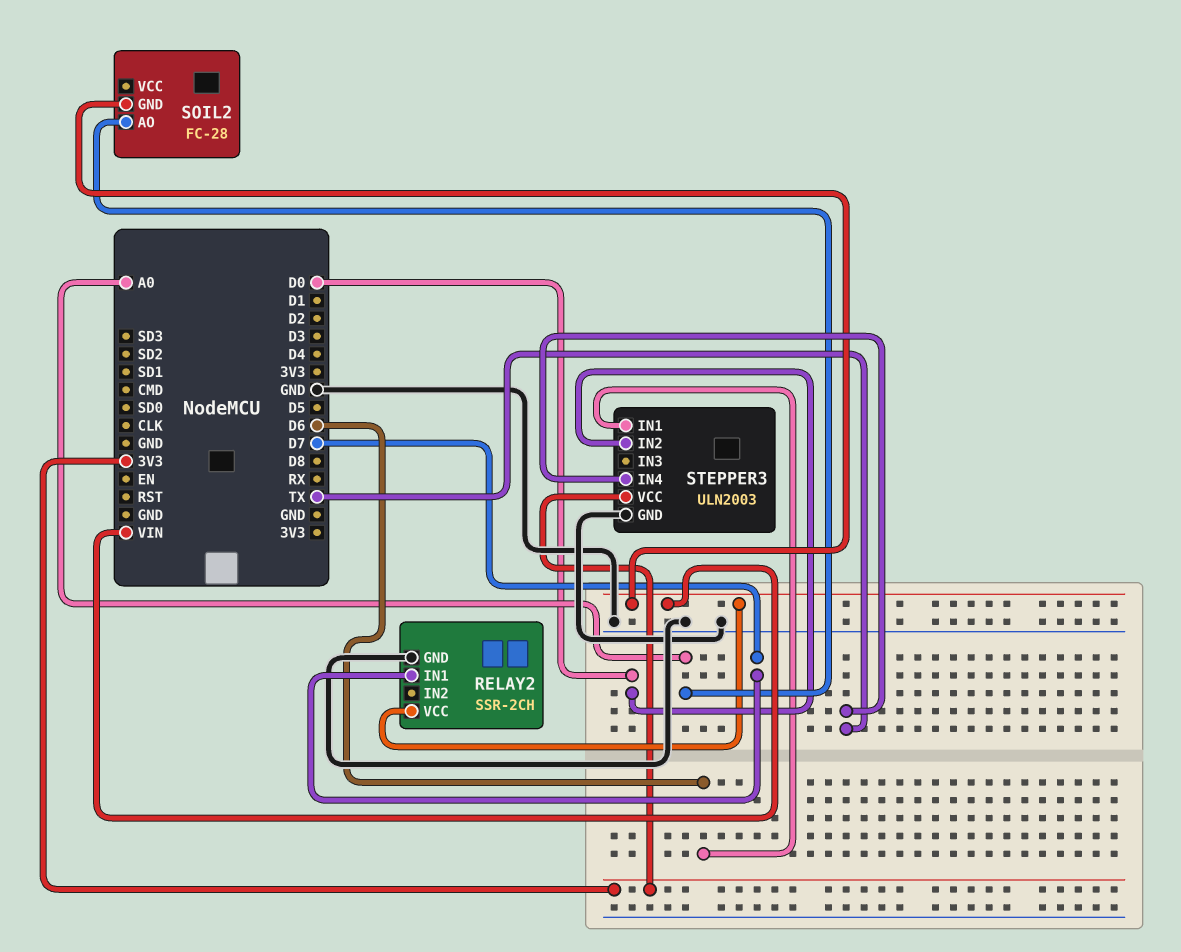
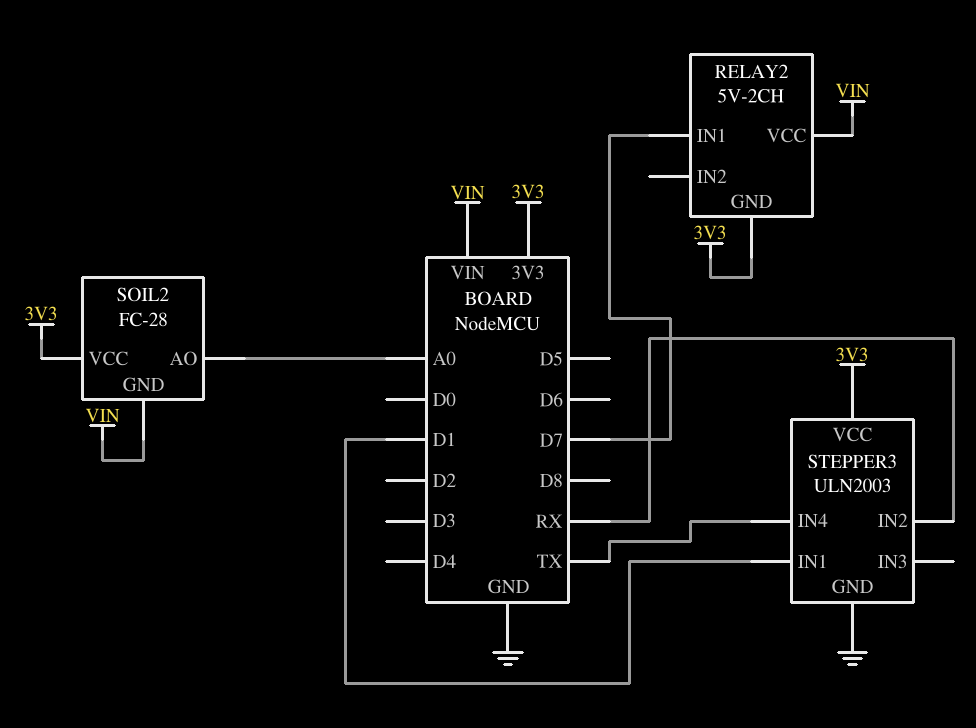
RELAY2: SSR-2CH -> 5V-2CH
RELAY2 pin GND: GND -> 3V3
SOIL2 pin VCC: none -> 3V3
STEPPER3 pin IN1: D6 -> D1
STEPPER3 pin IN2: D0 -> RX

